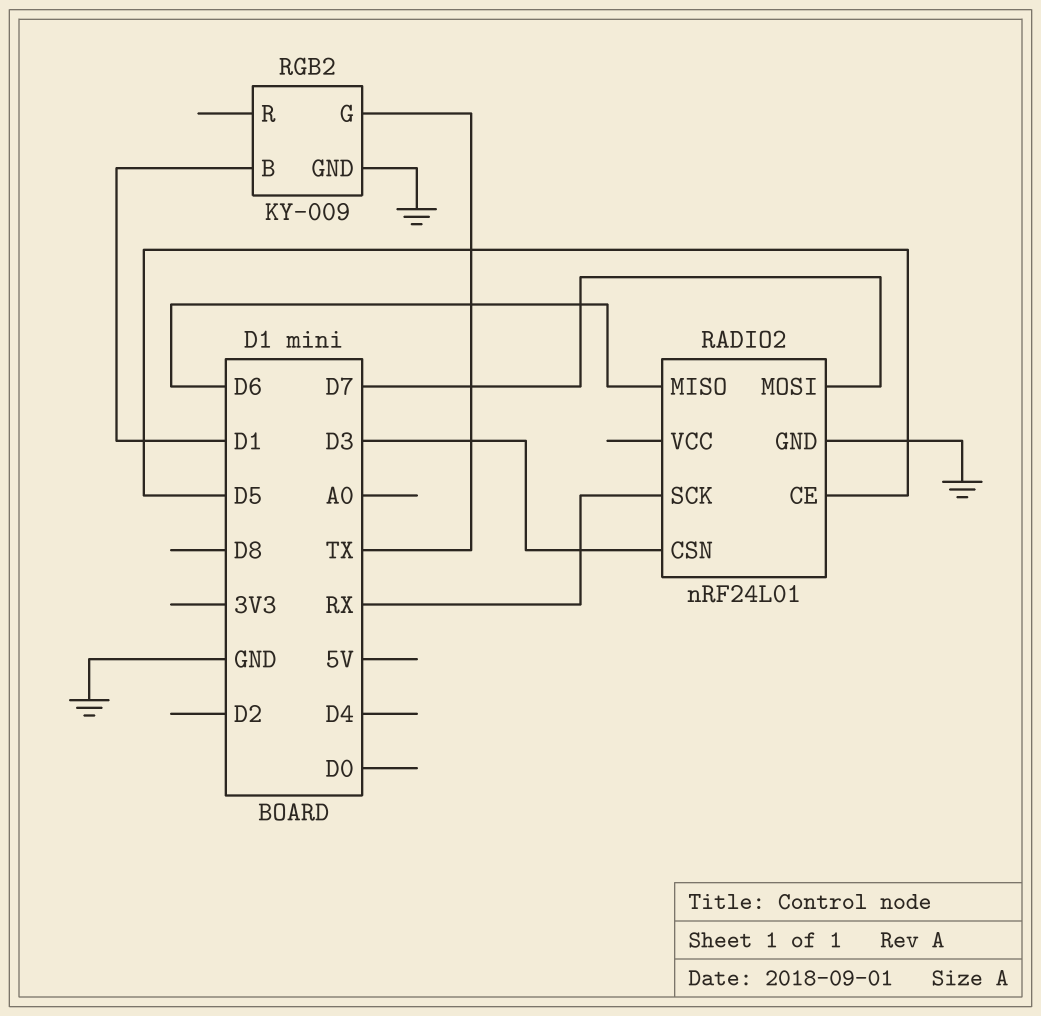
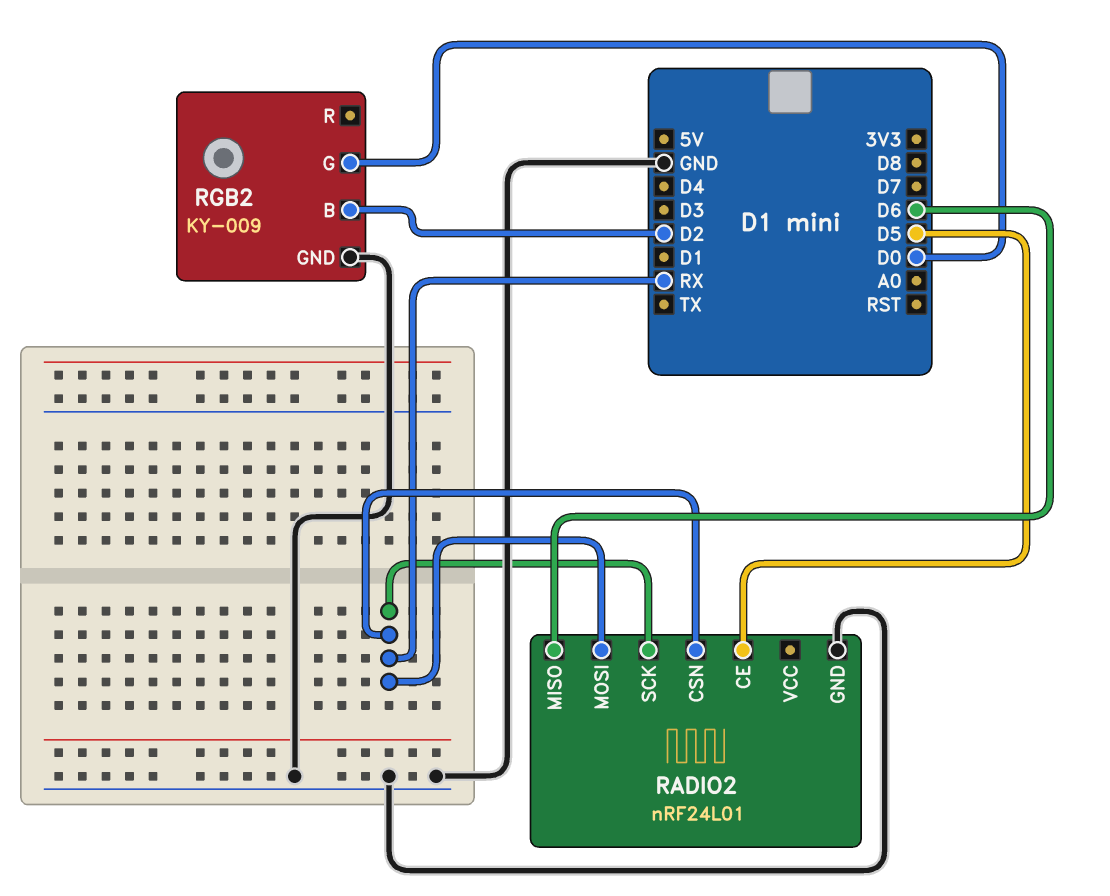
RADIO2 pin CSN: D3 -> RX
RADIO2 pin MOSI: D7 -> RX
RGB2 pin B: D1 -> D2
RGB2 pin G: TX -> D0

